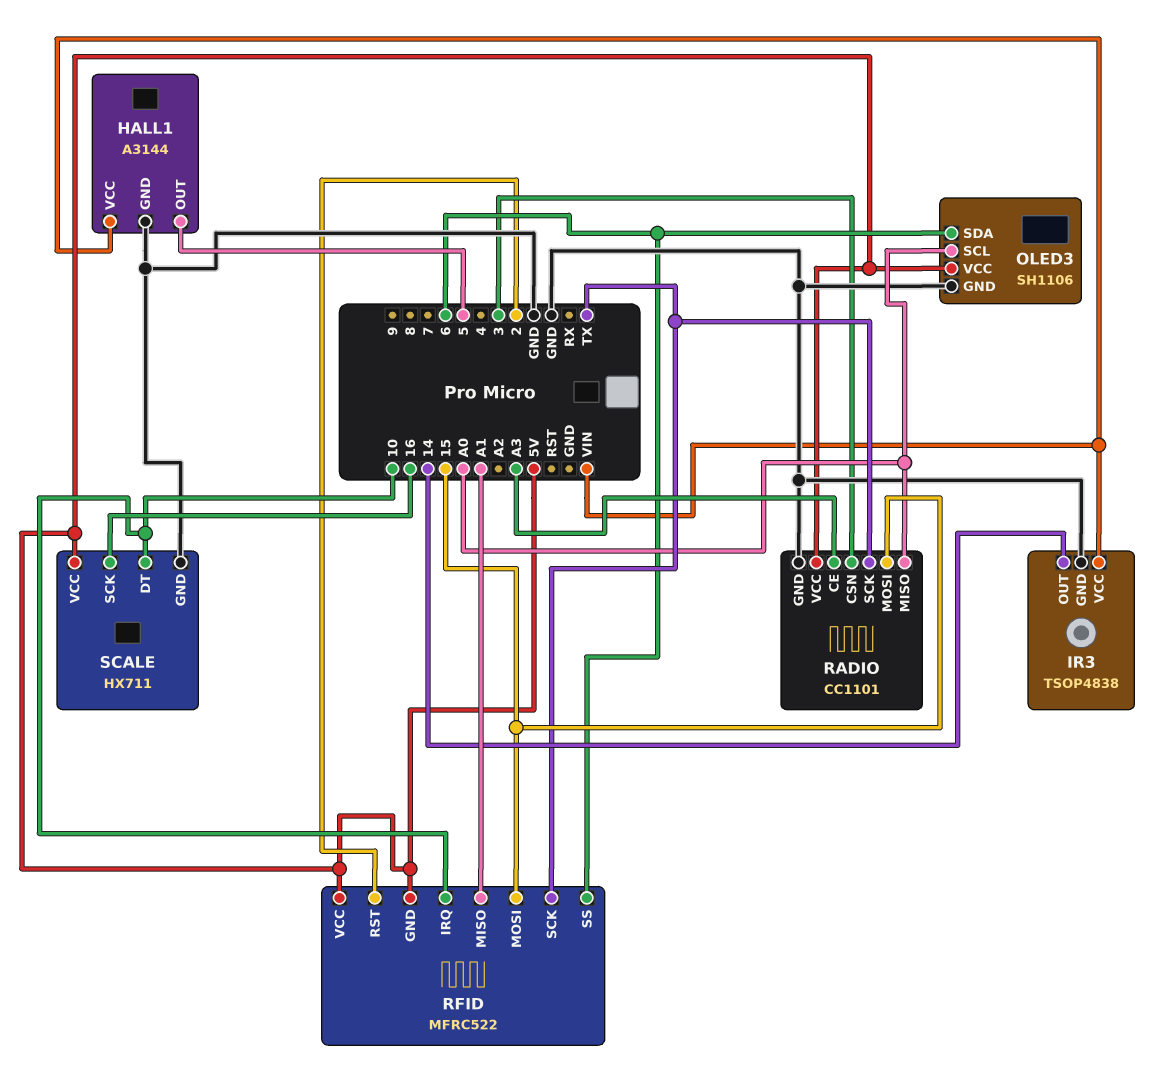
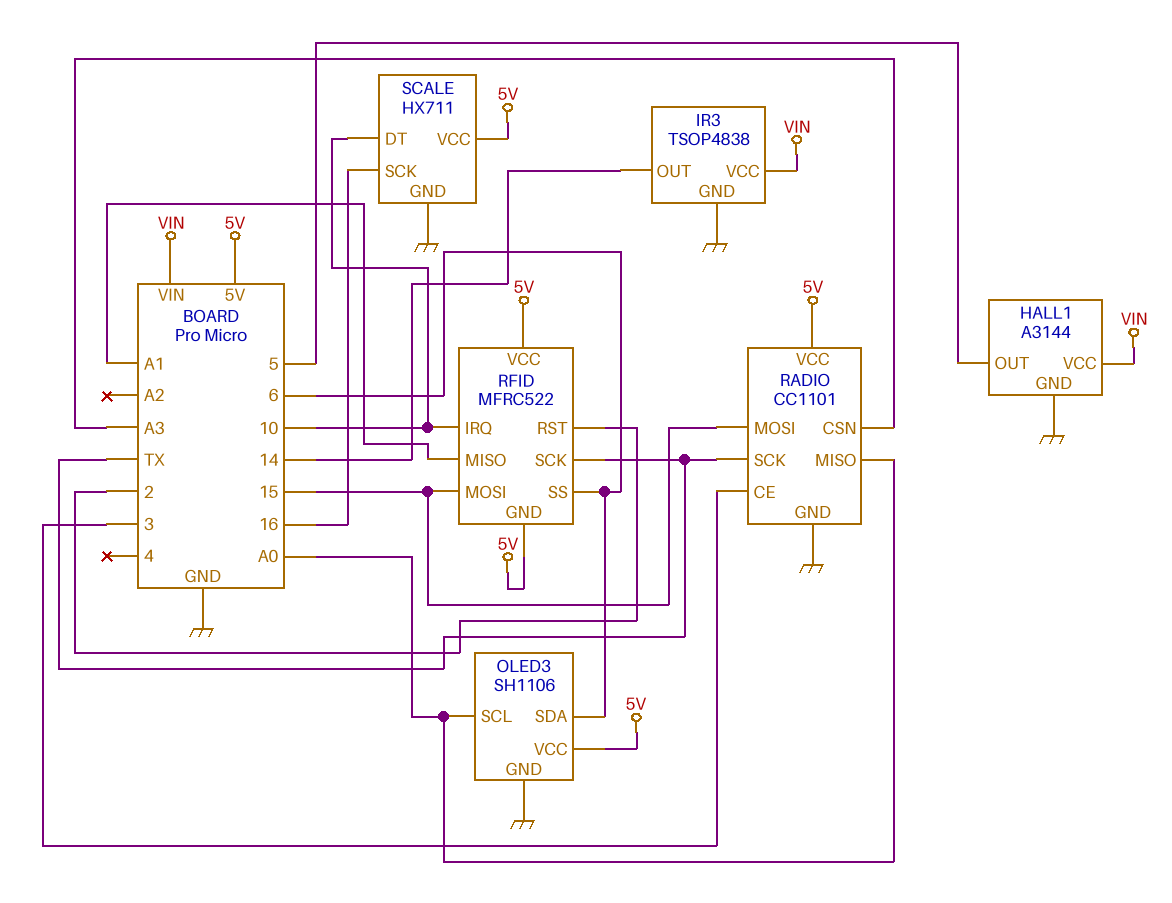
RADIO pin CE: A3 -> 3
RADIO pin CSN: 3 -> A3

